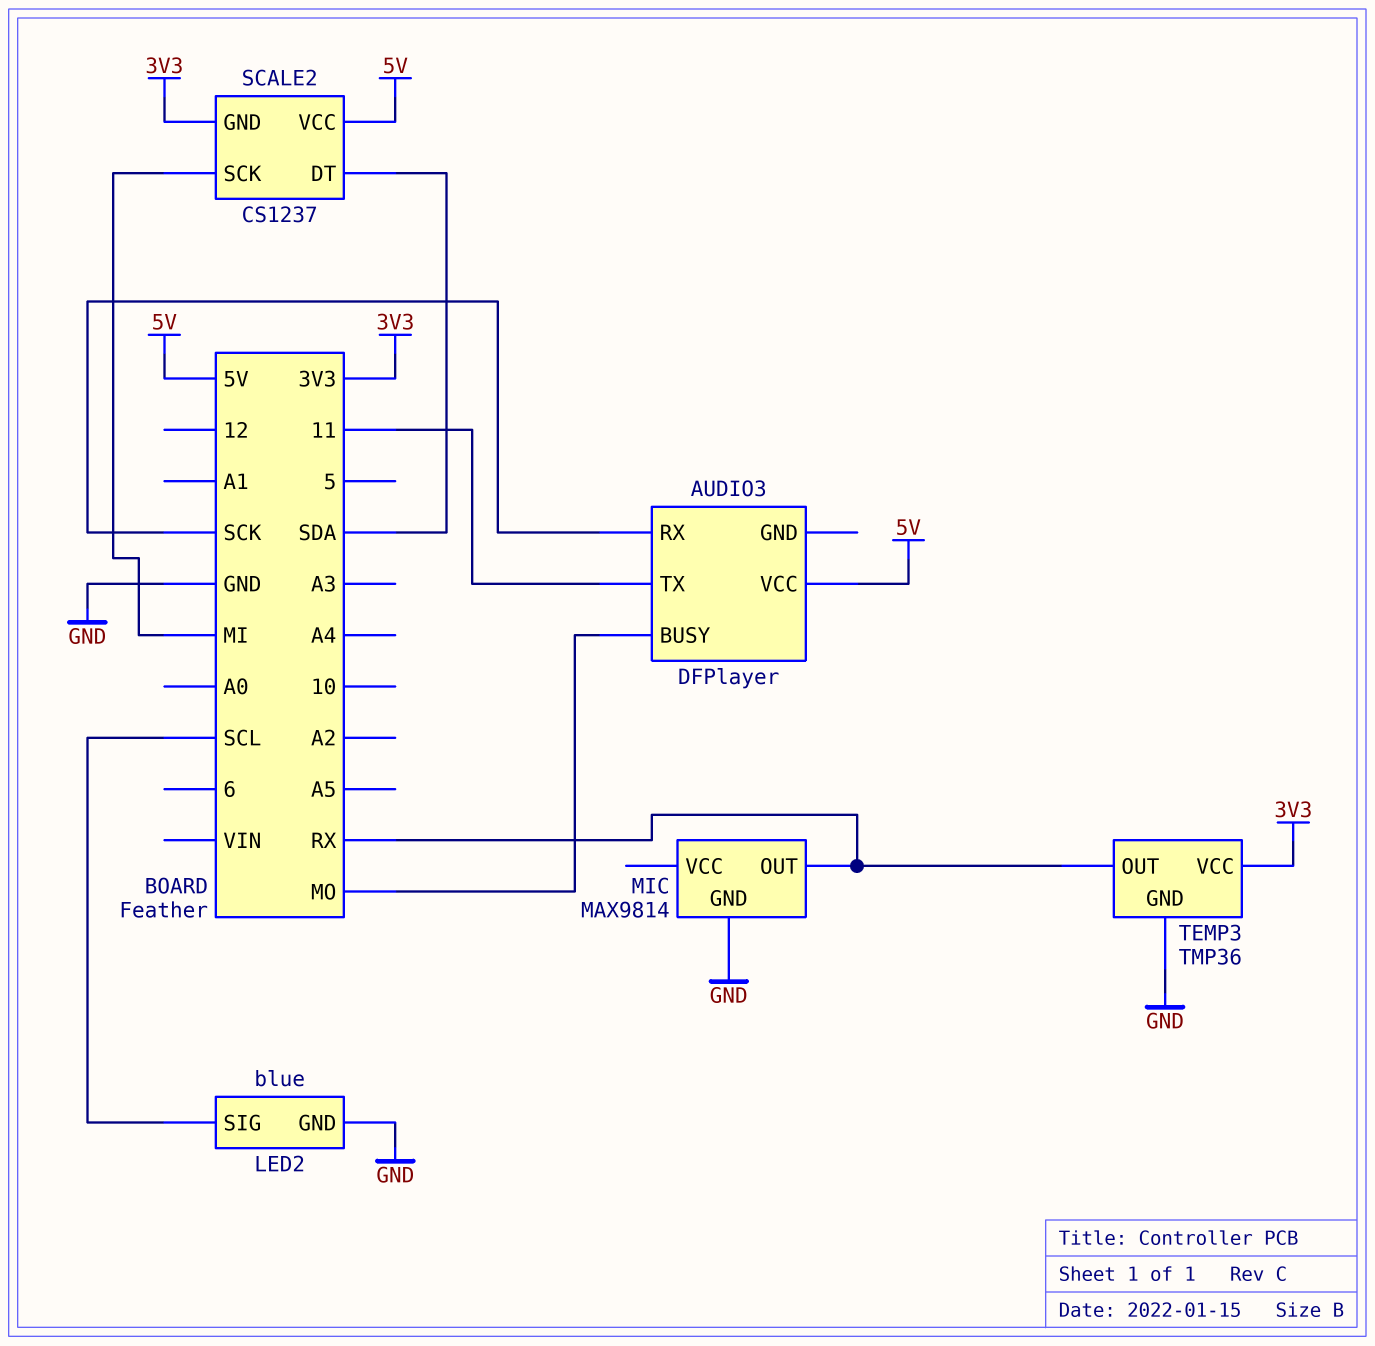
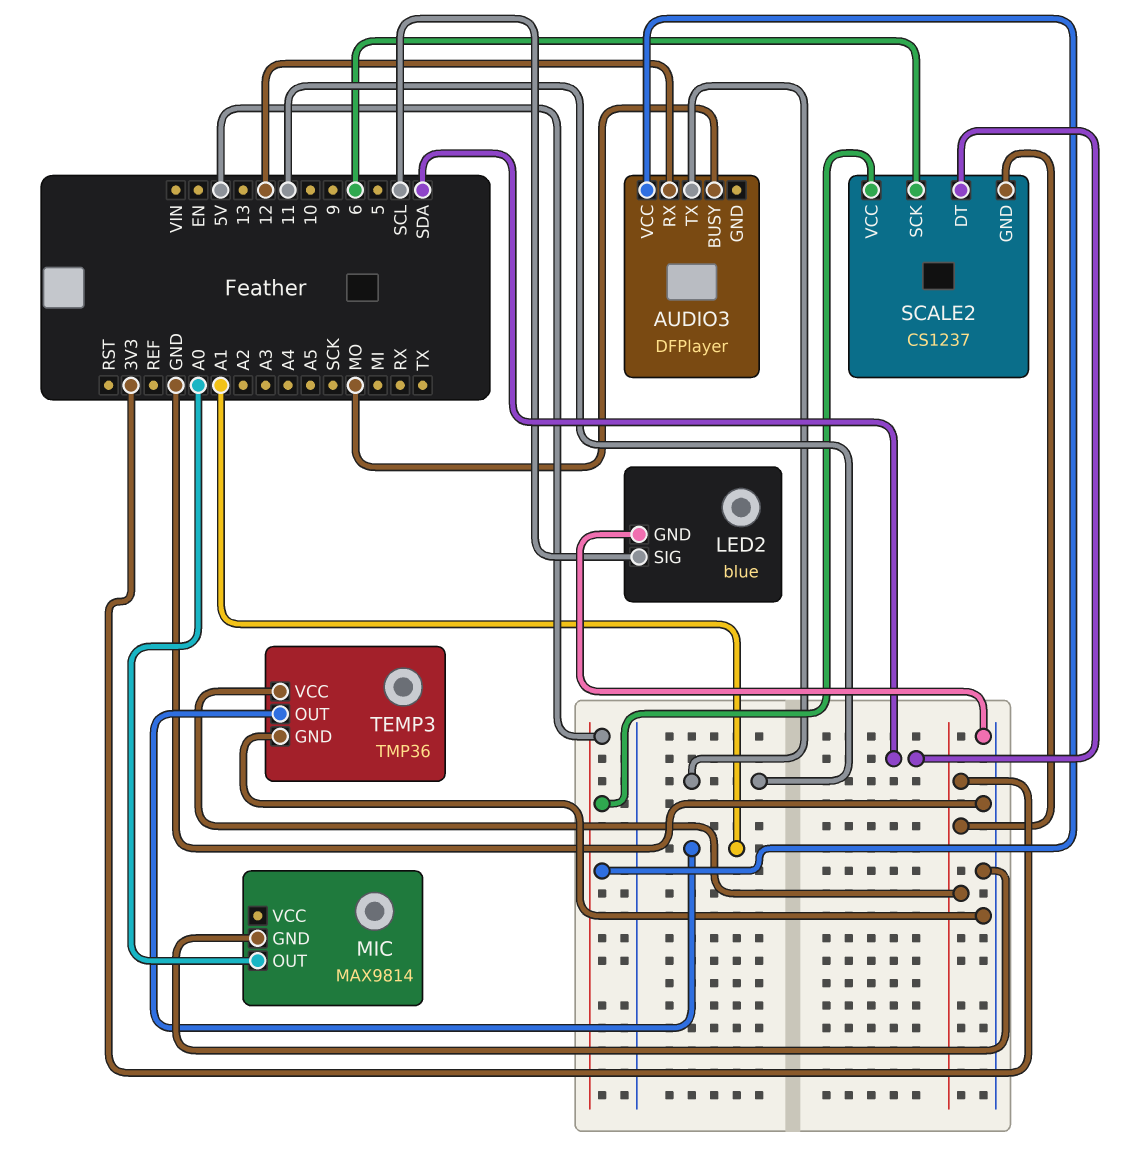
AUDIO3 pin RX: SCK -> 12
MIC pin OUT: RX -> A0
SCALE2 pin SCK: MI -> 6
TEMP3 pin OUT: RX -> A1

